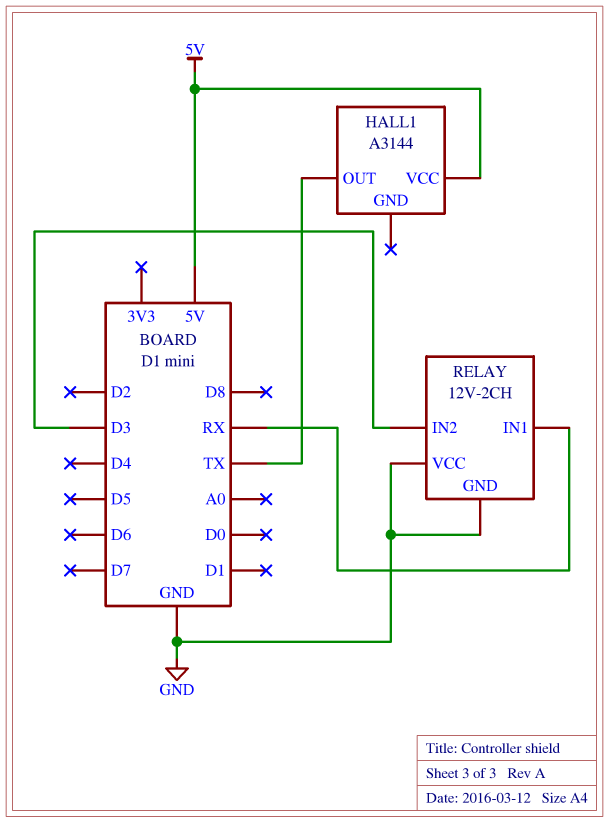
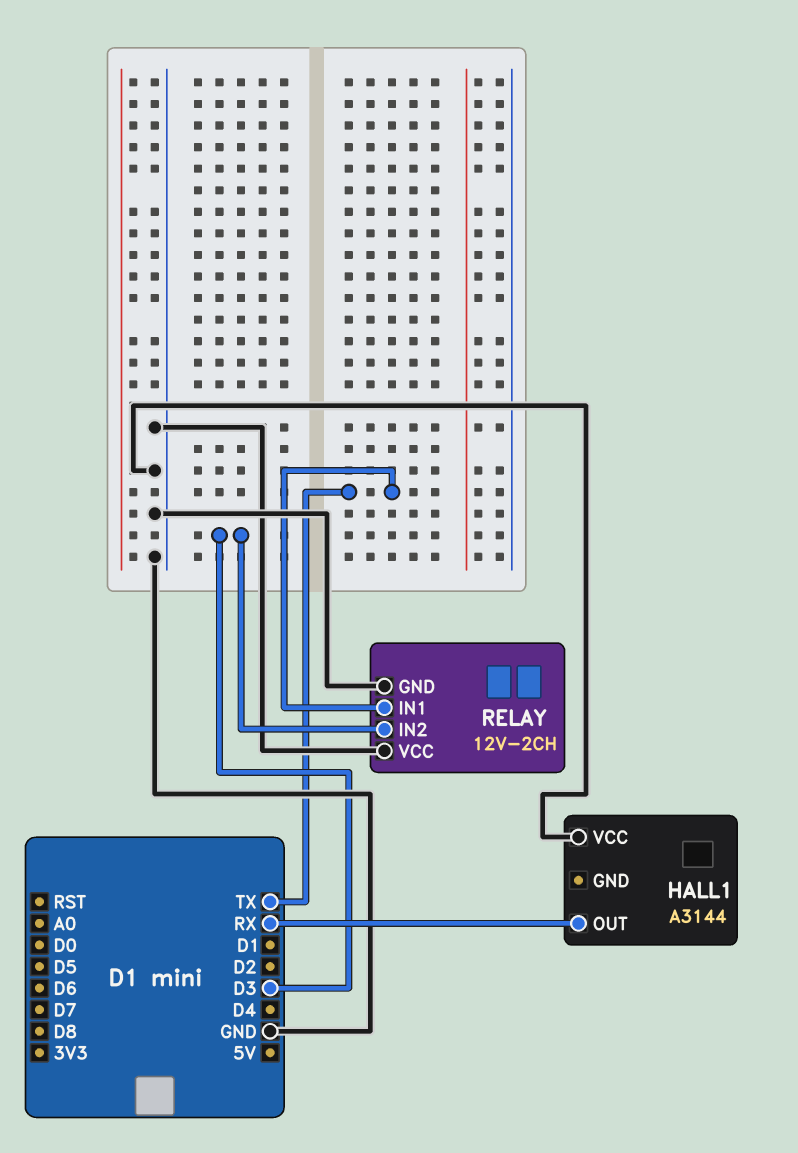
HALL1 pin OUT: TX -> RX
HALL1 pin VCC: 5V -> GND
RELAY pin IN1: RX -> TX

